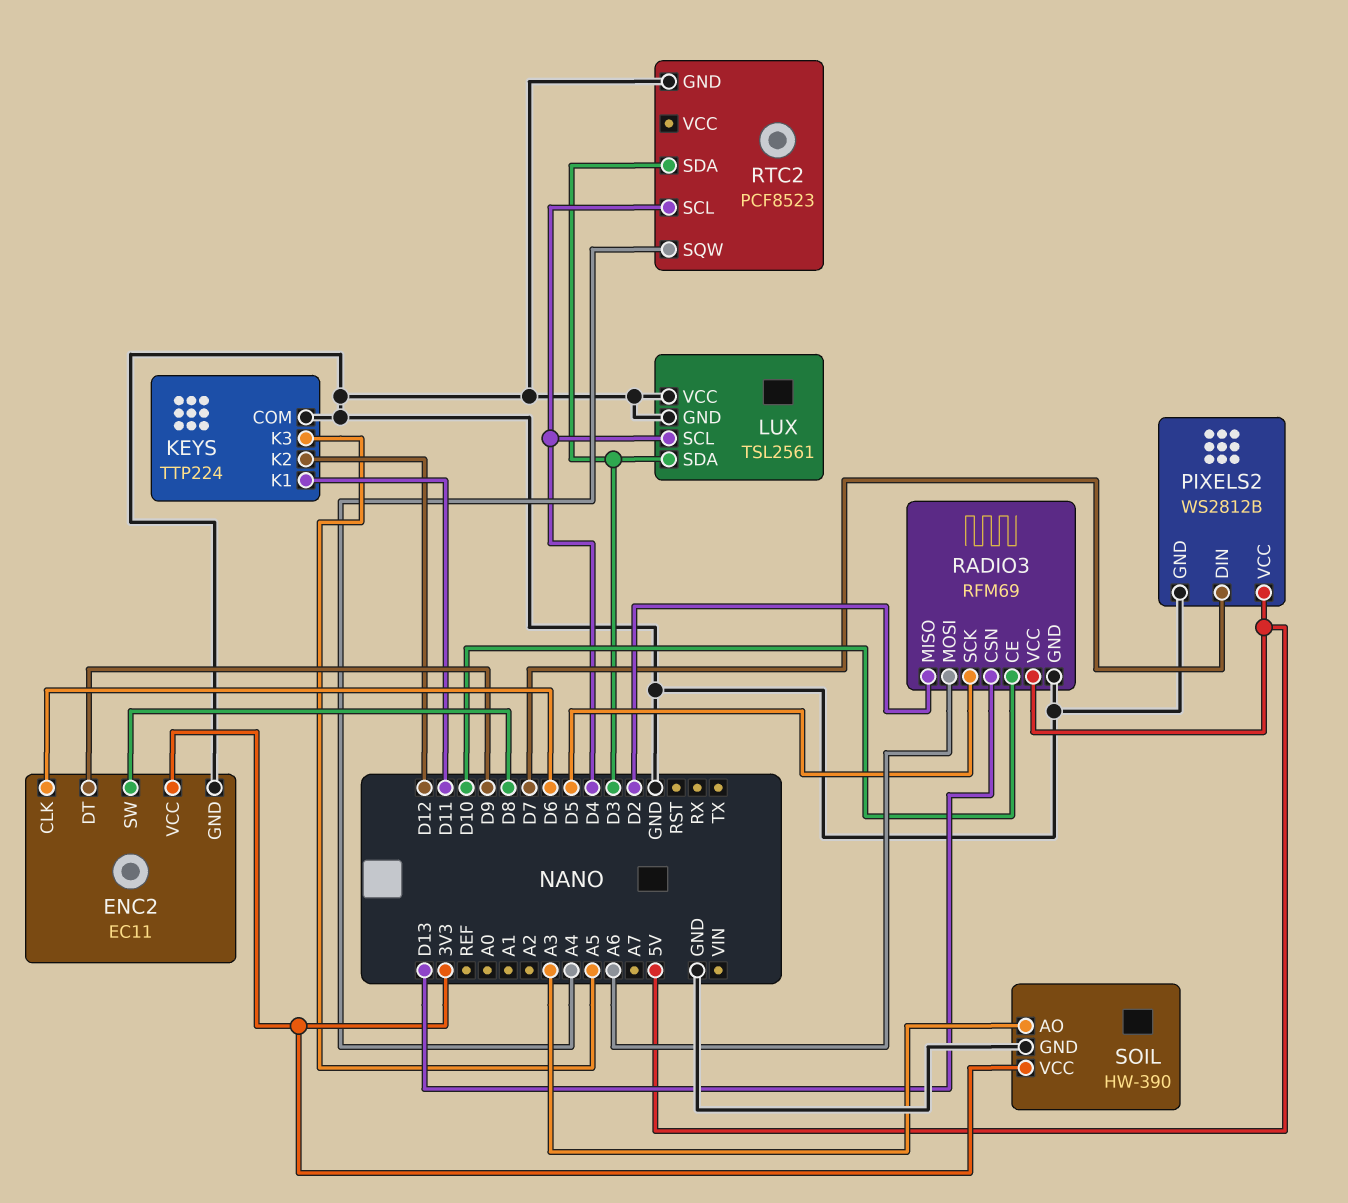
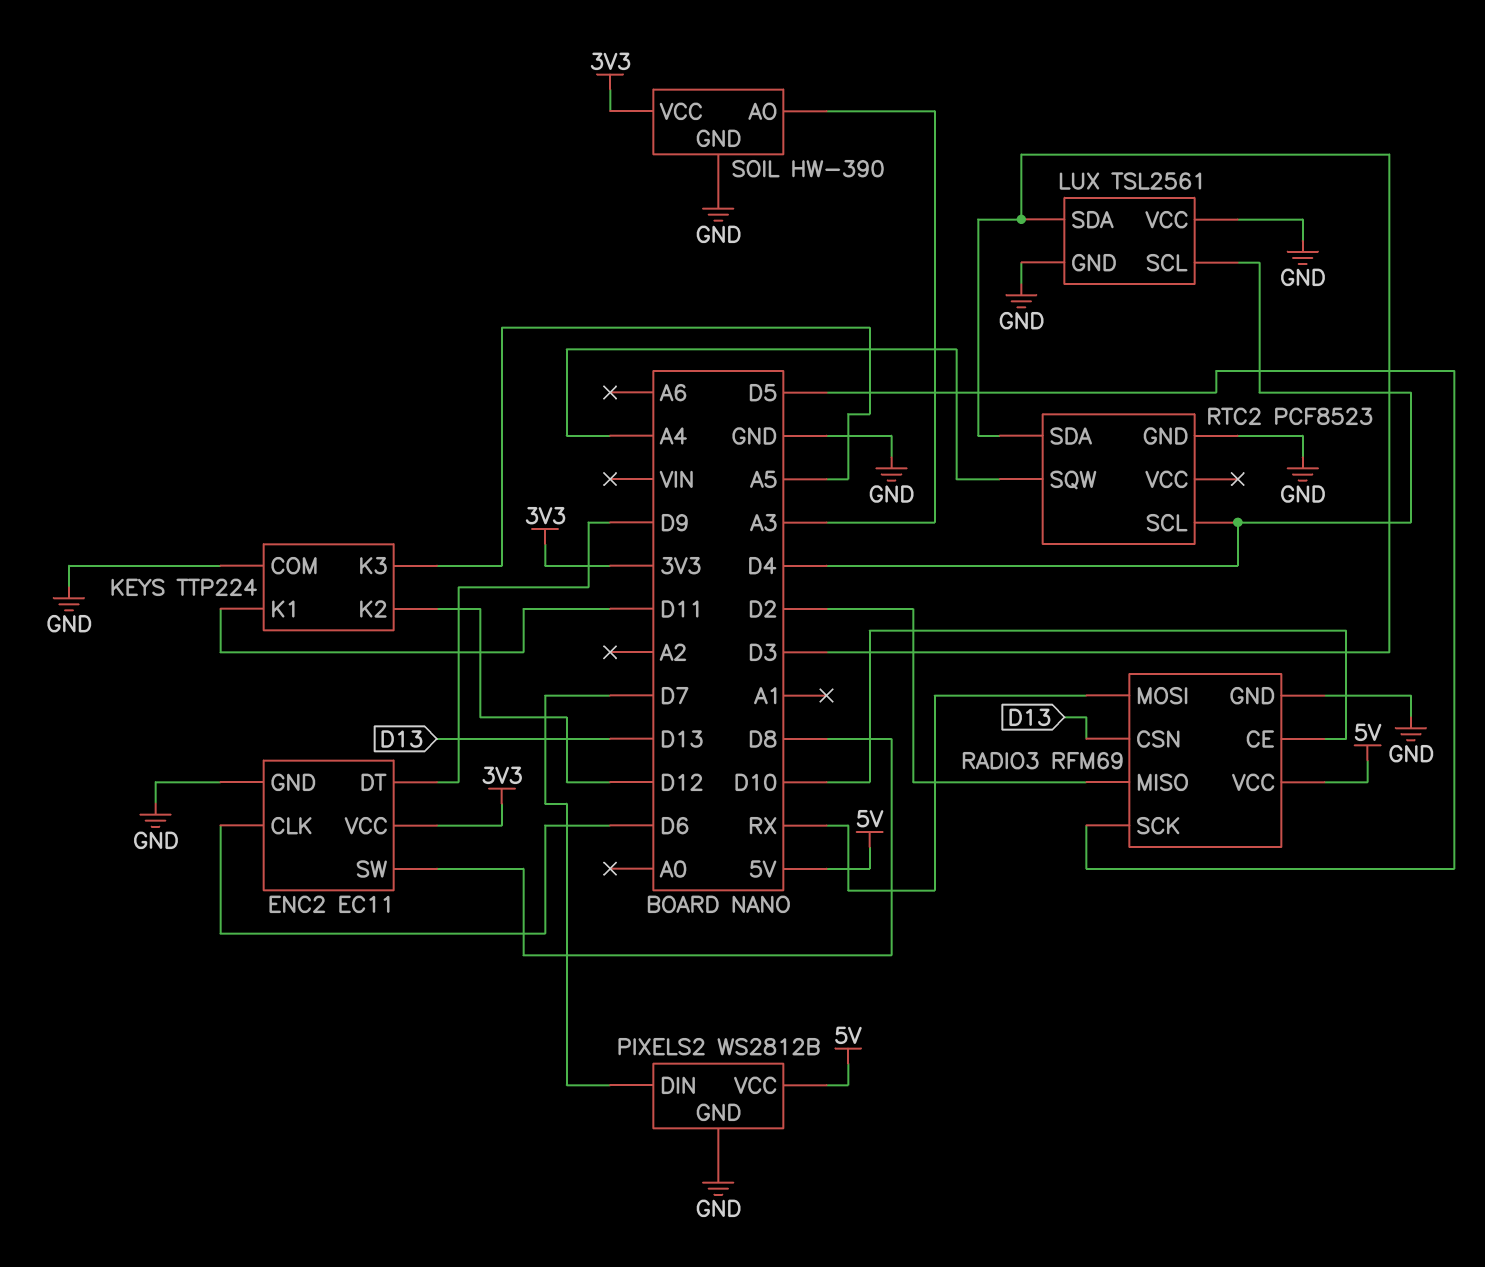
RADIO3 pin MOSI: A6 -> RX

